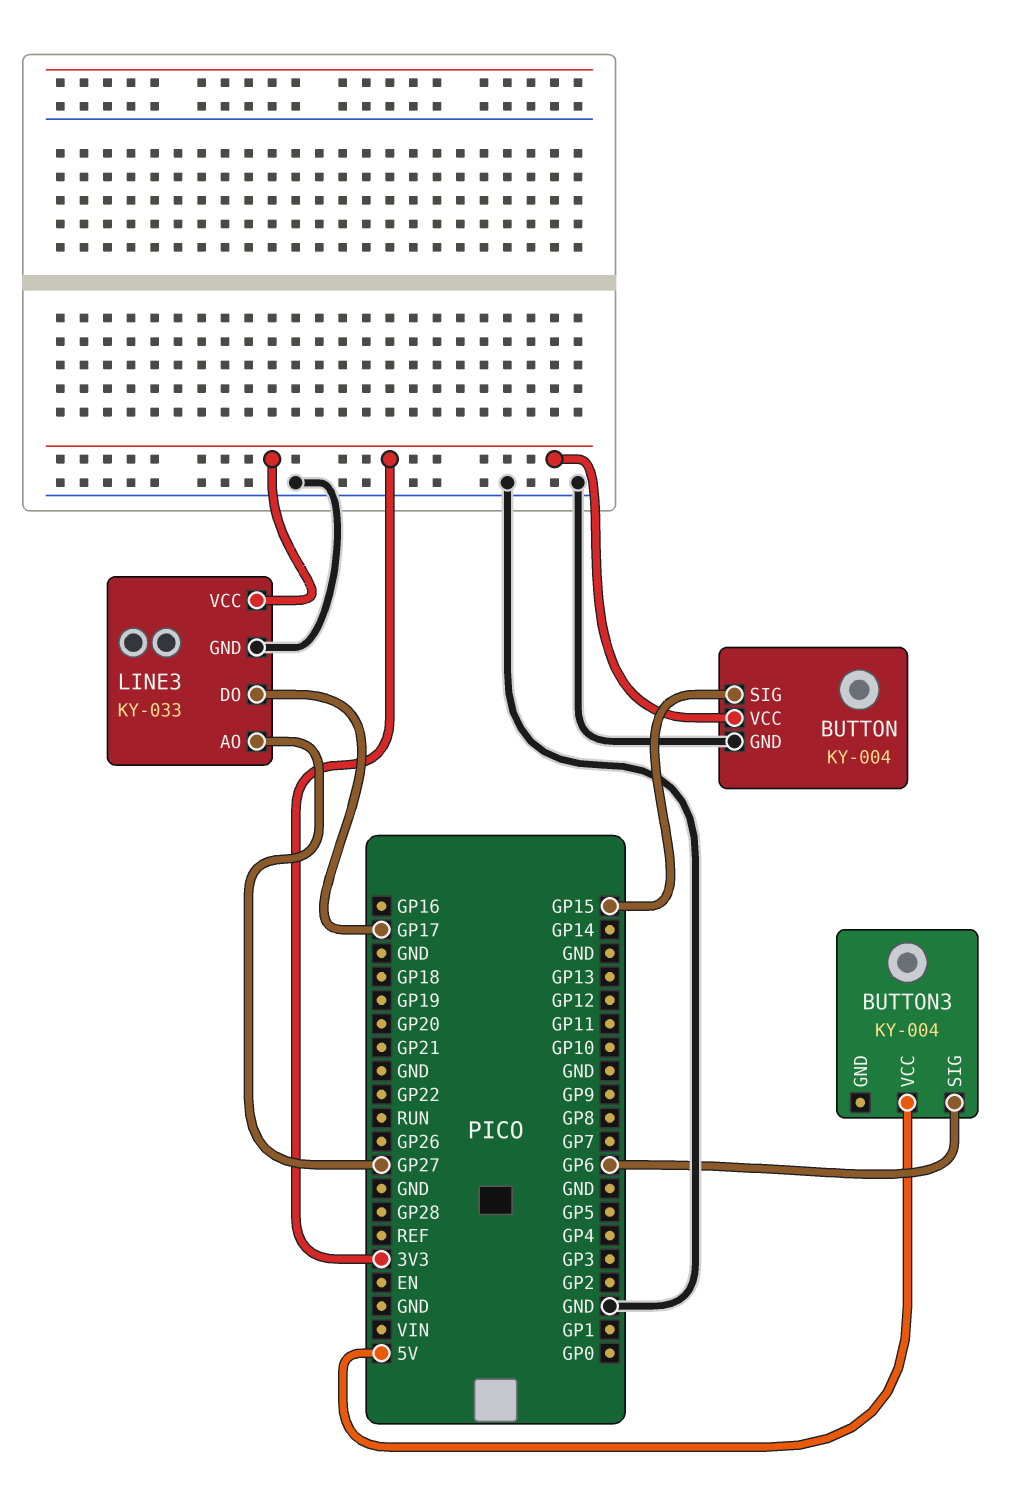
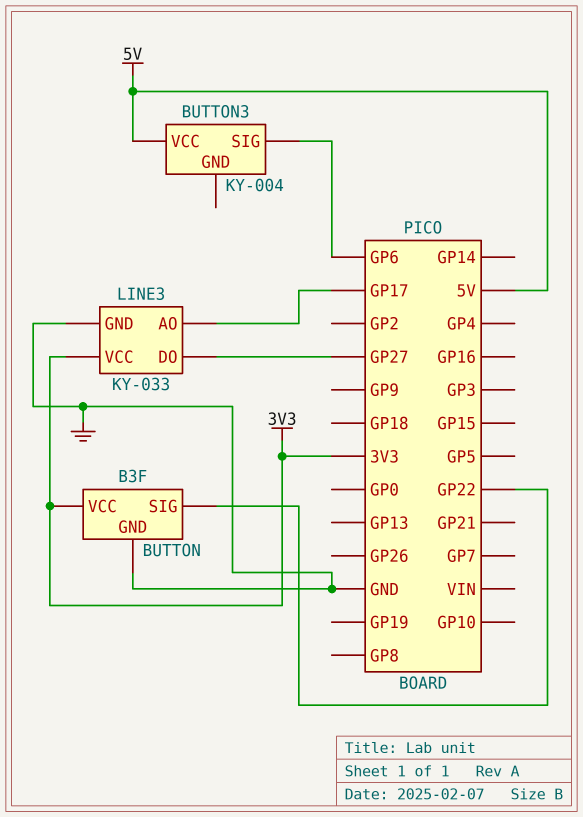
BUTTON: KY-004 -> B3F
BUTTON pin SIG: GP15 -> GP22
LINE3 pin AO: GP27 -> GP17
LINE3 pin DO: GP17 -> GP27

